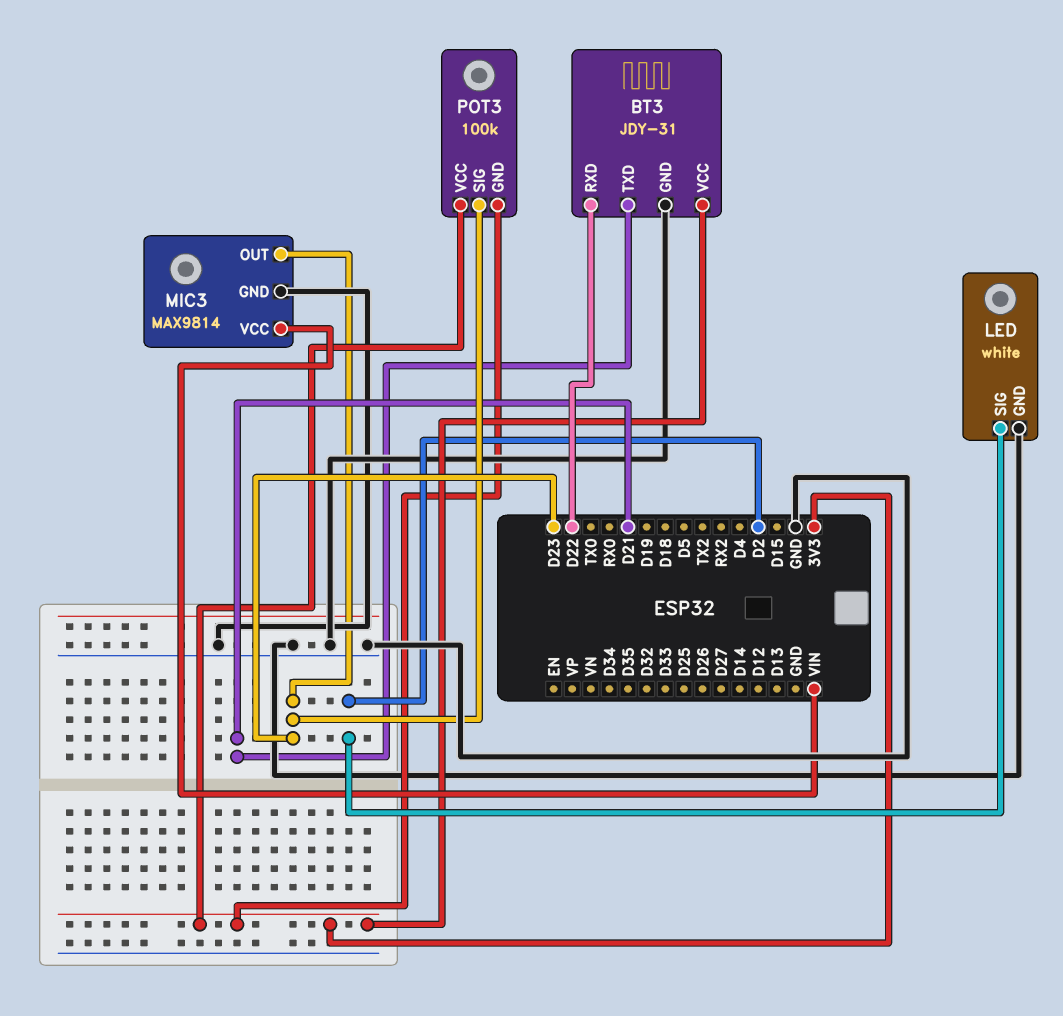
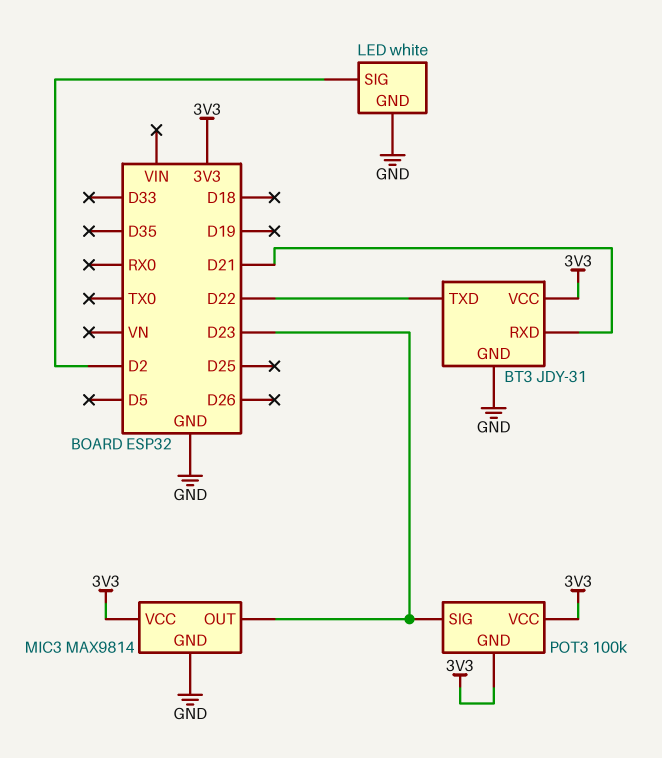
BT3 pin RXD: D22 -> D21
BT3 pin TXD: D21 -> D22
MIC3 pin VCC: VIN -> 3V3

